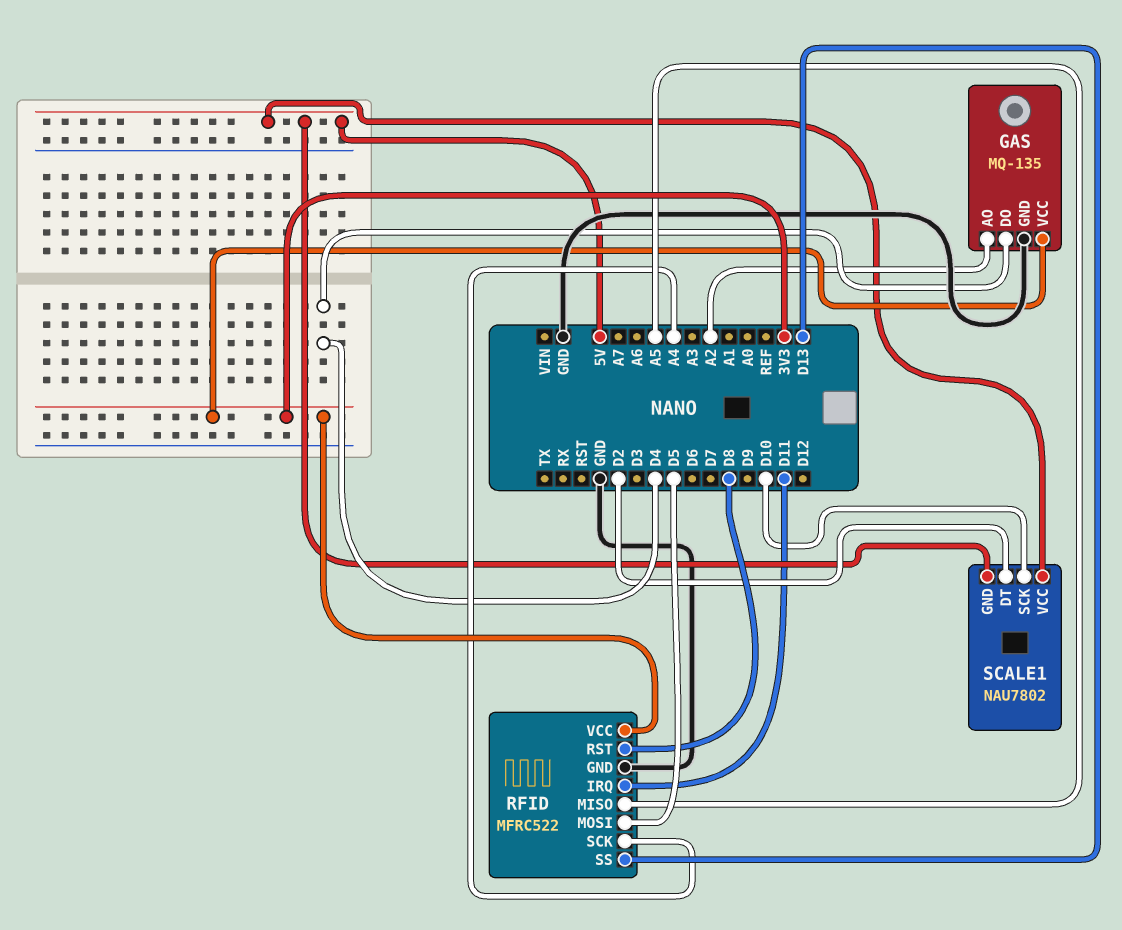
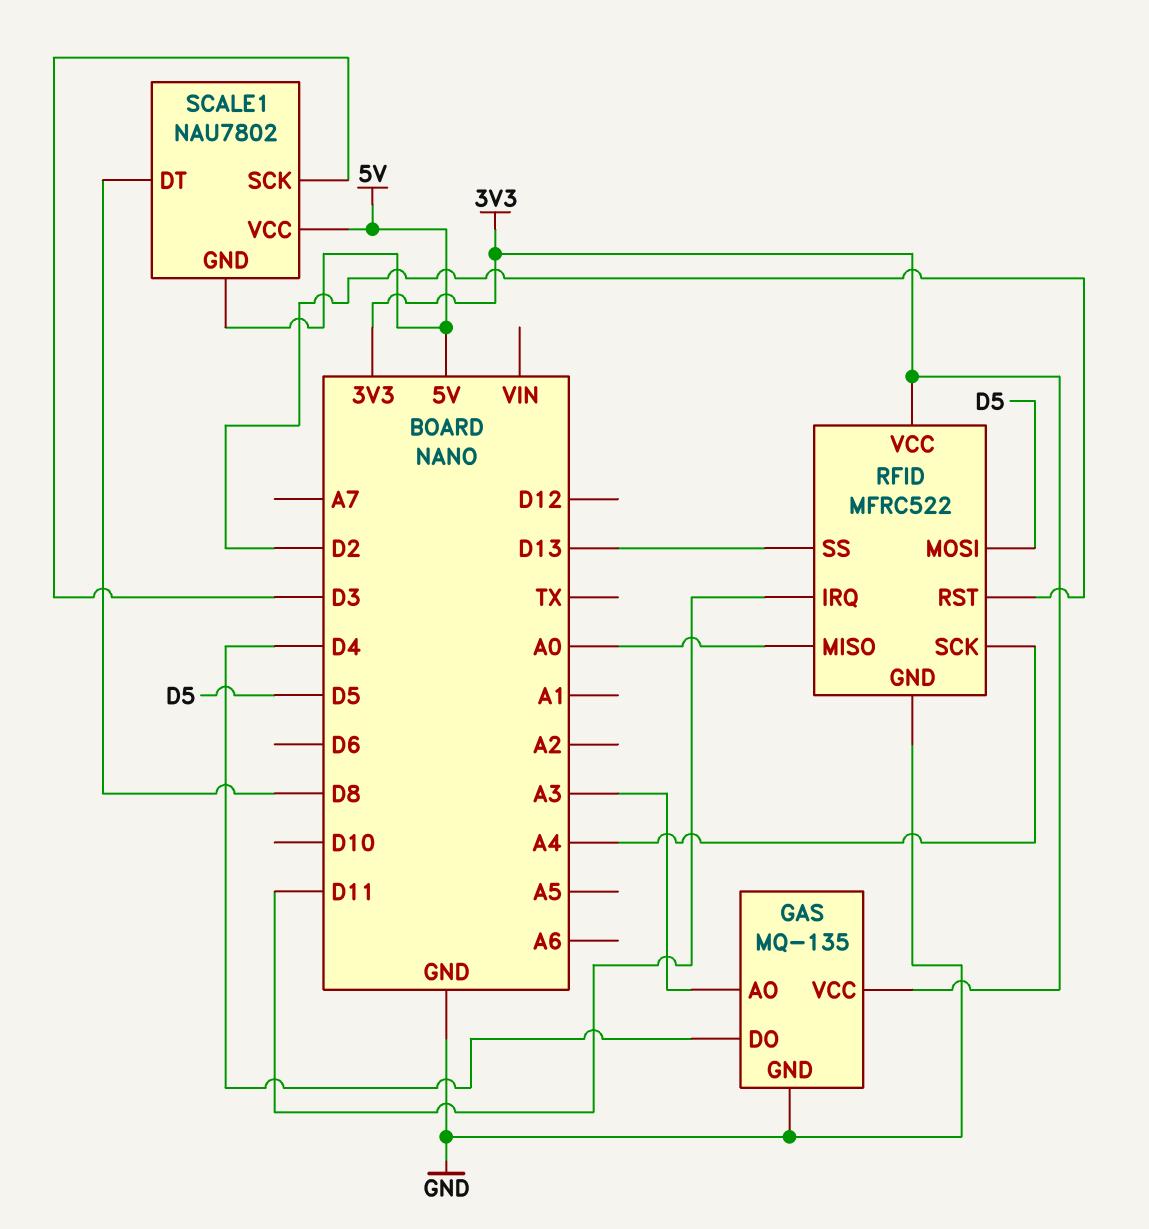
GAS pin AO: A2 -> A3
RFID pin MISO: A5 -> A0
RFID pin RST: D8 -> D2
SCALE1 pin DT: D2 -> D8
SCALE1 pin SCK: D10 -> D3

